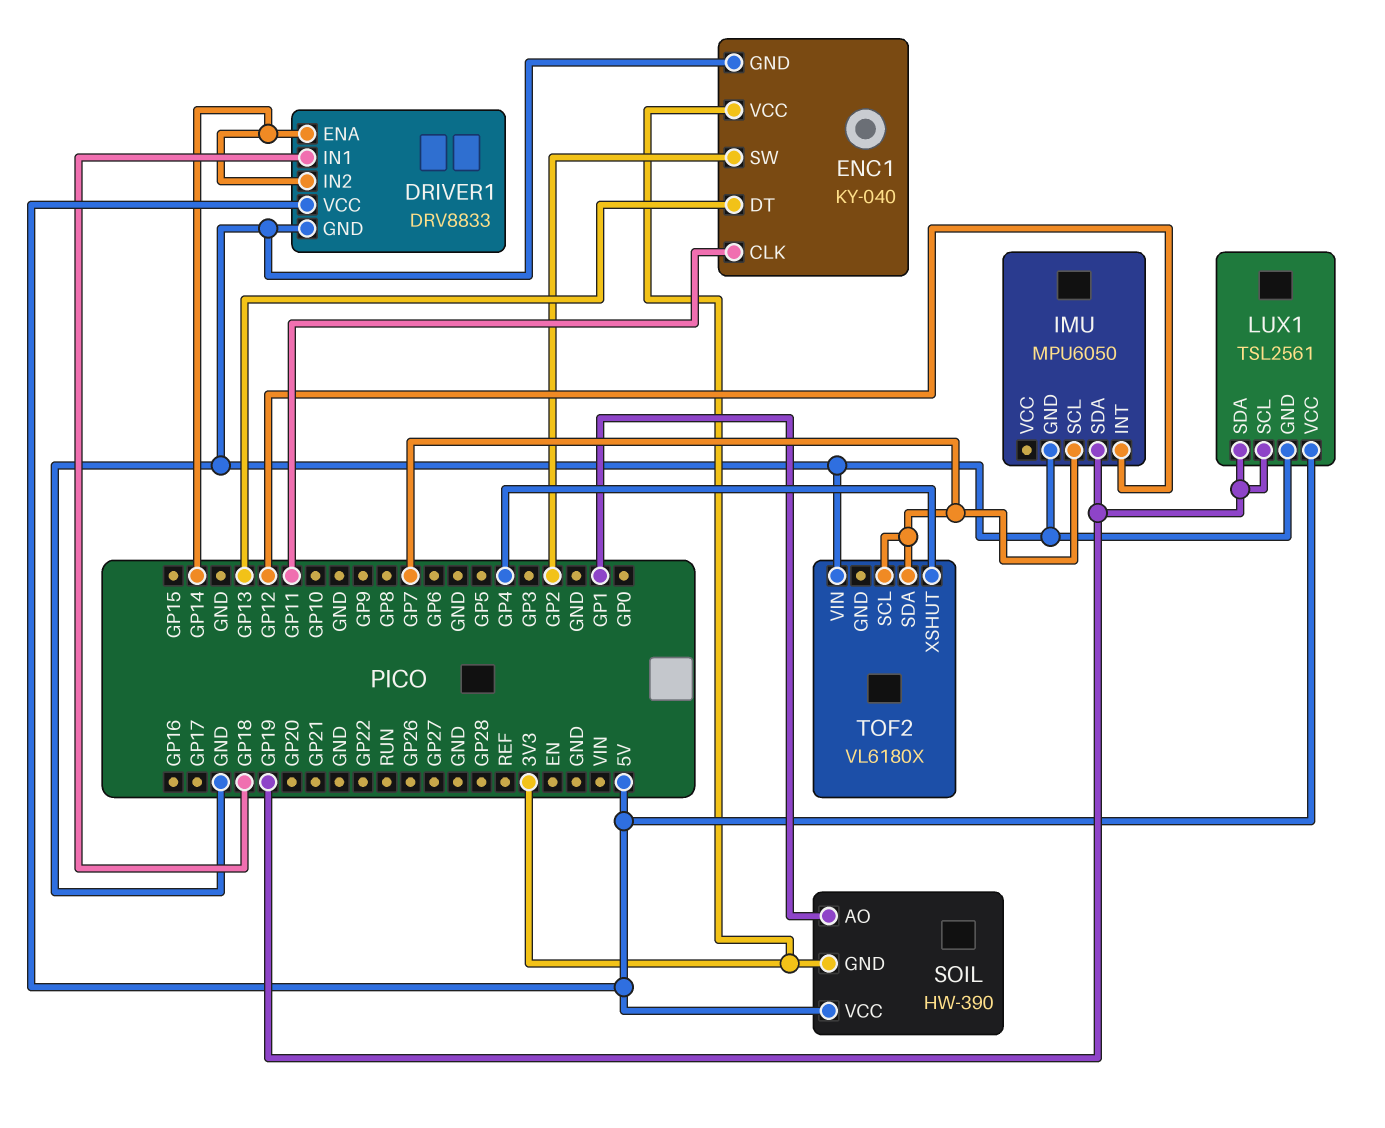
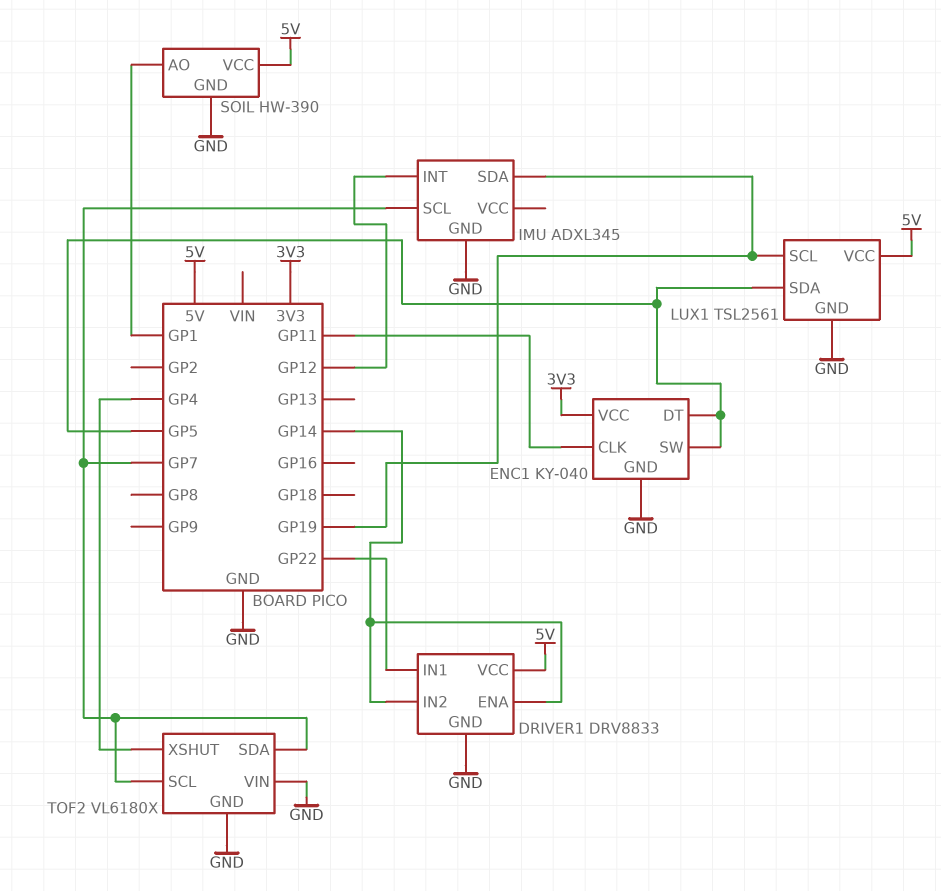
DRIVER1 pin IN1: GP18 -> GP22
ENC1 pin DT: GP13 -> GP5
ENC1 pin SW: GP2 -> GP5
IMU: MPU6050 -> ADXL345
LUX1 pin SDA: GP19 -> GP5
SOIL pin GND: 3V3 -> GND
TOF2 pin GND: none -> GND

